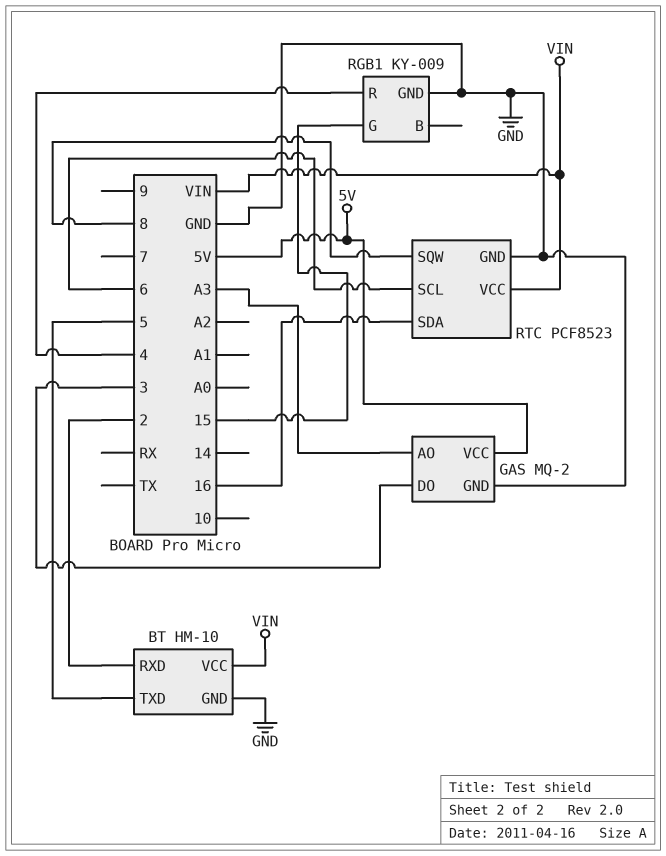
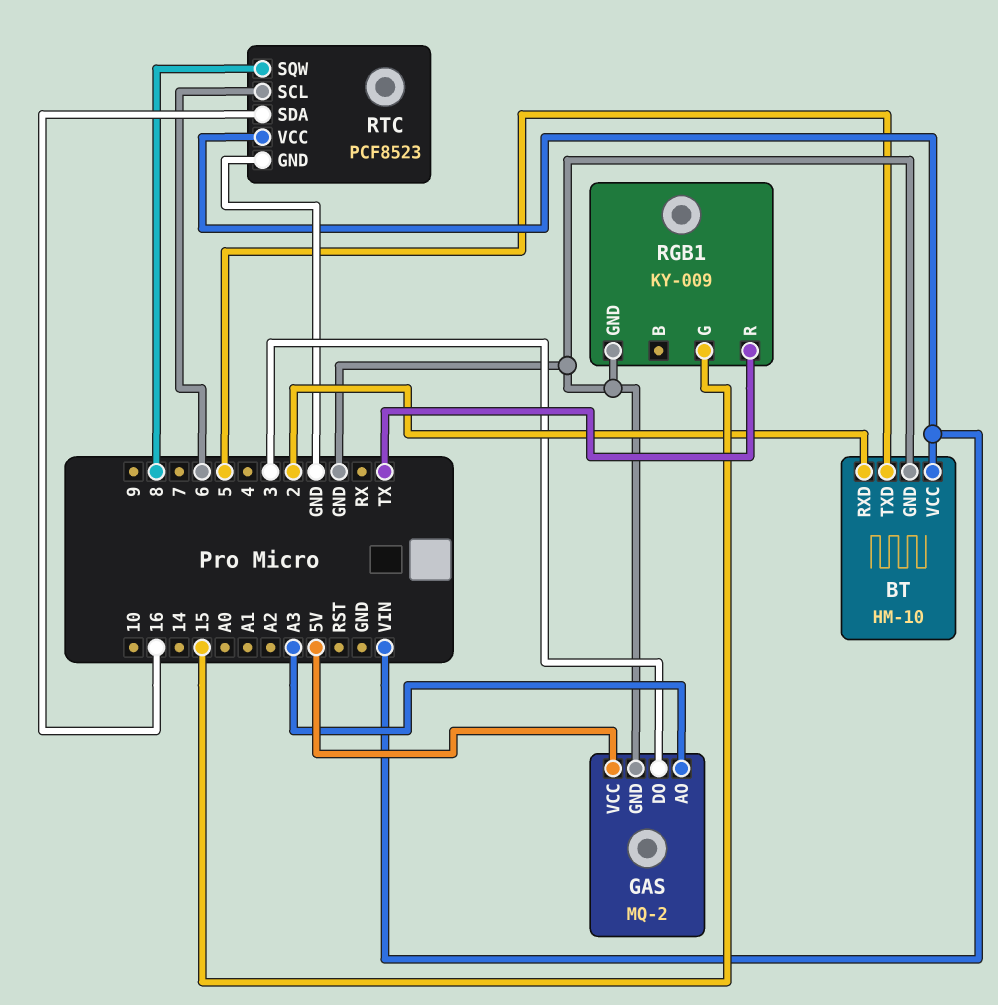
RGB1 pin R: 4 -> TX

